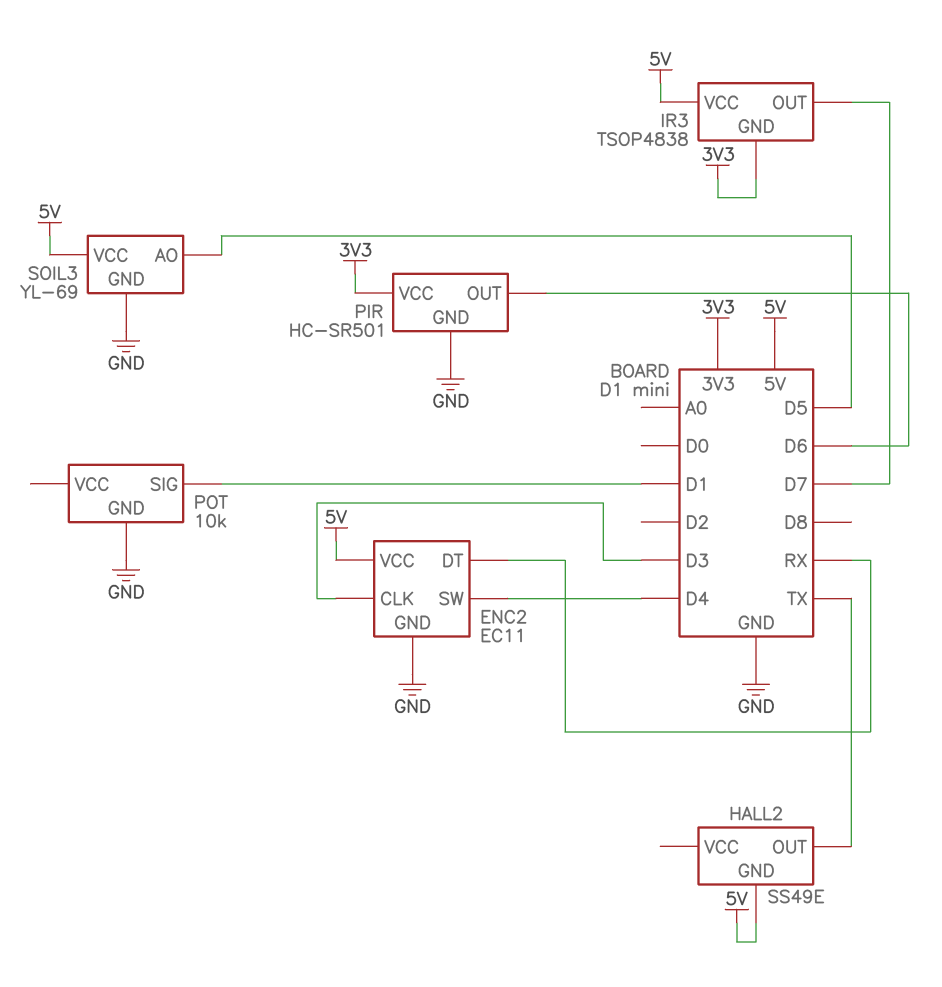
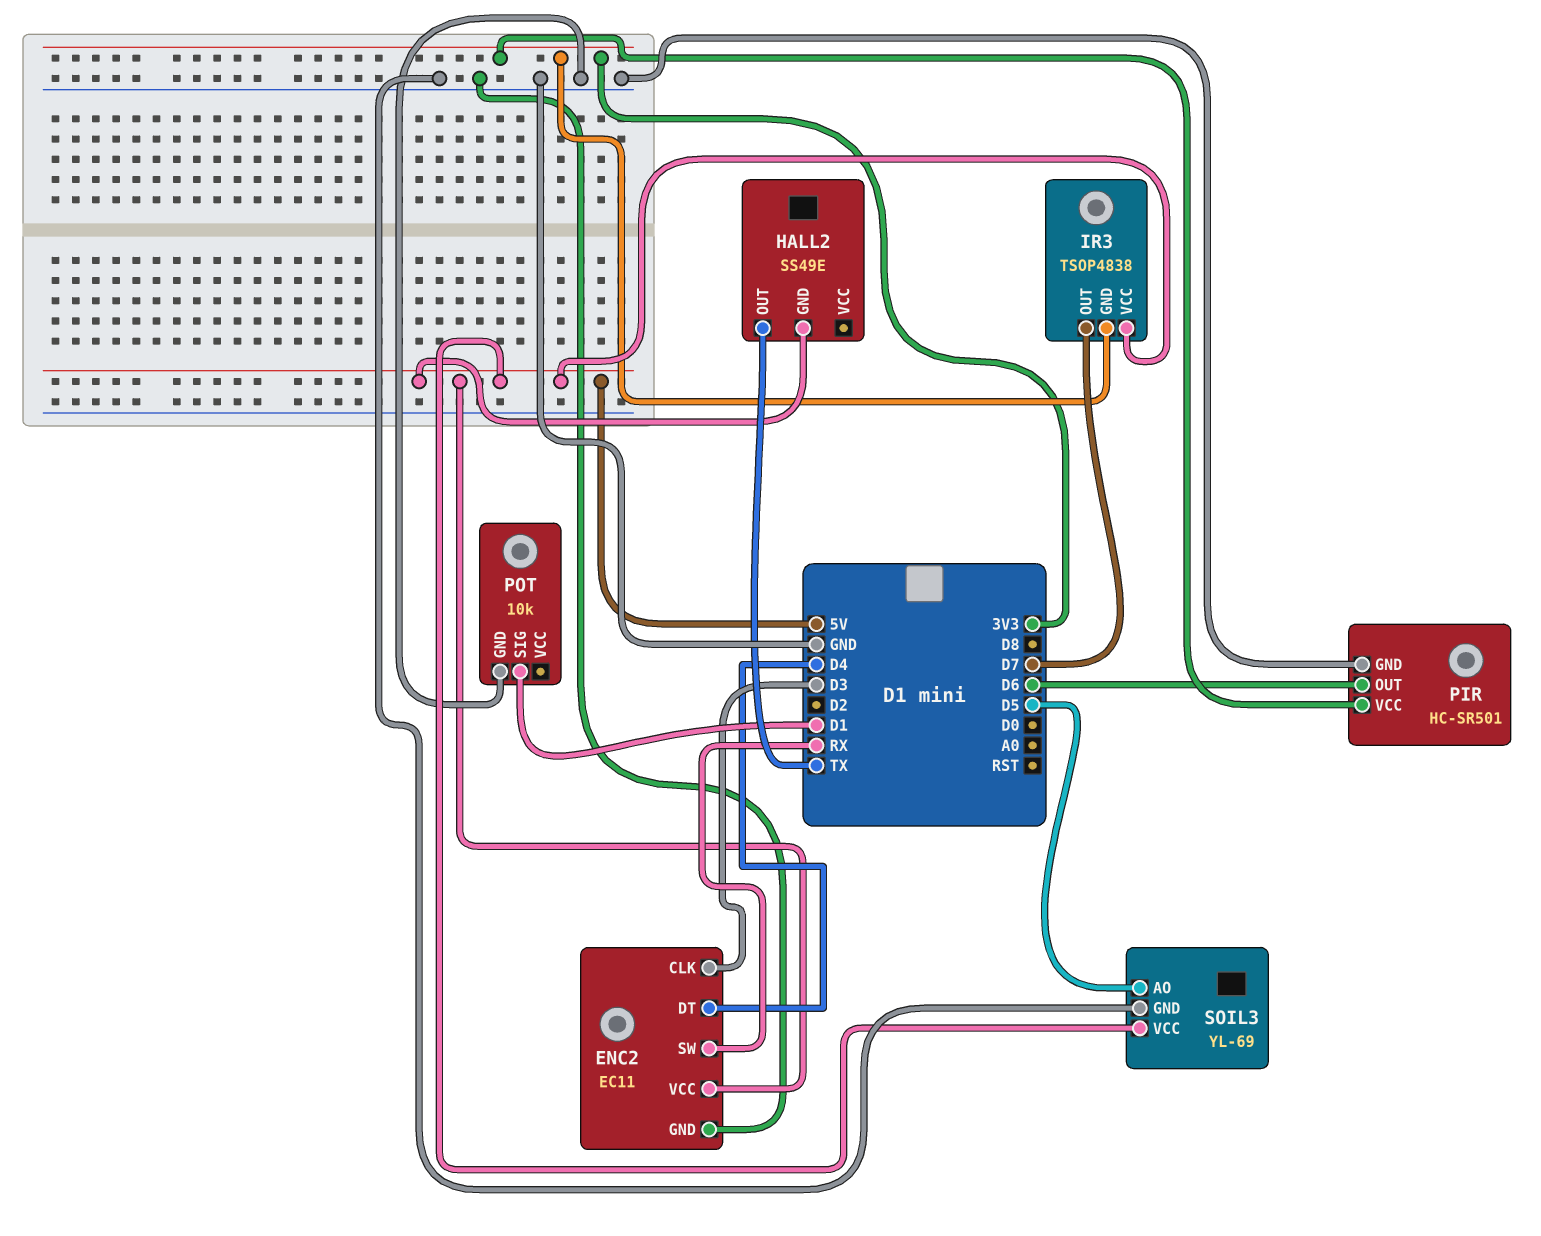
ENC2 pin DT: RX -> D4
ENC2 pin SW: D4 -> RX

